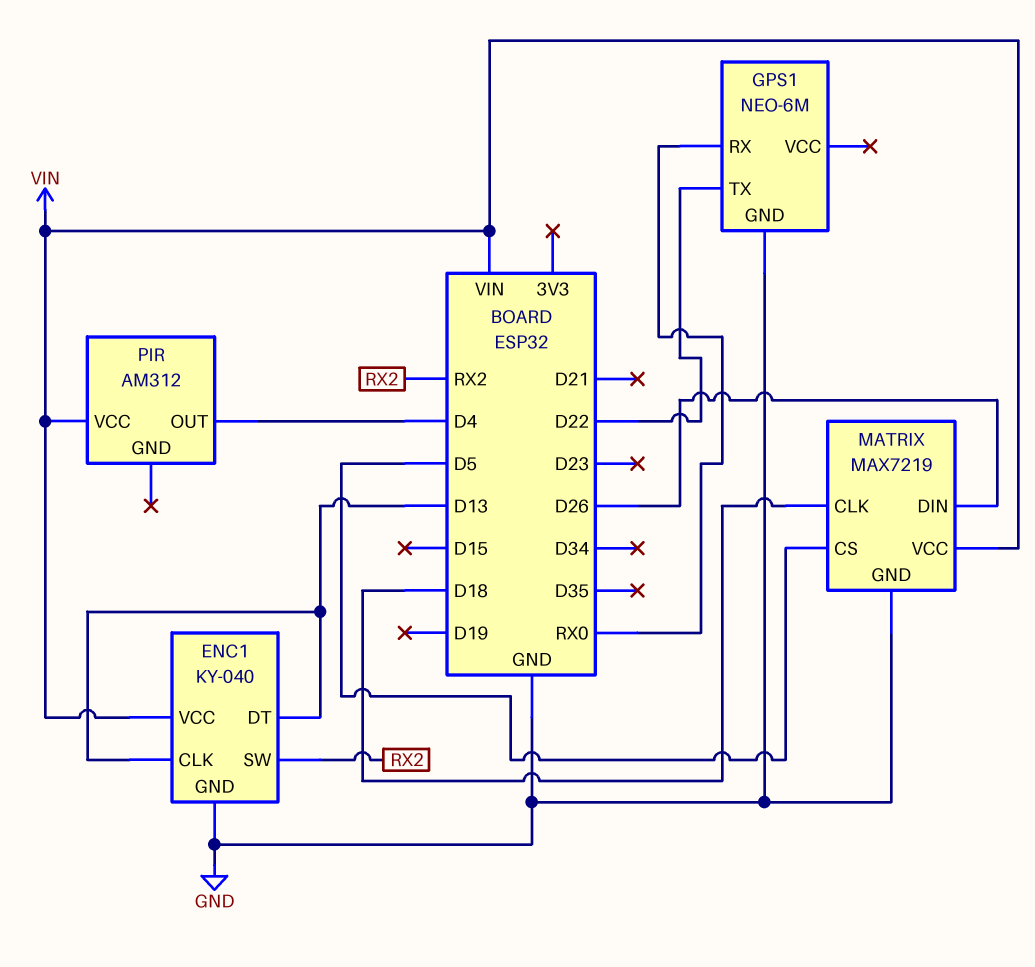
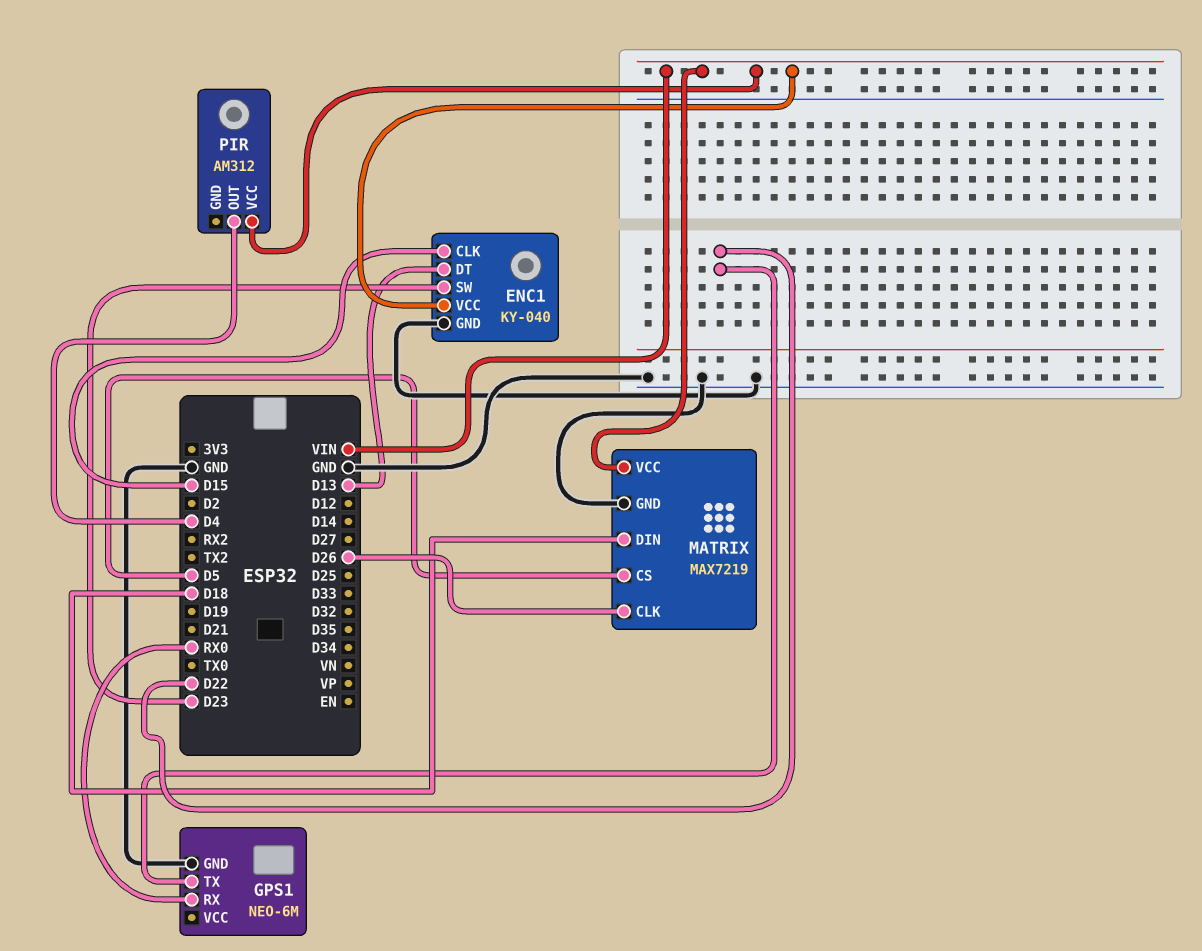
ENC1 pin CLK: D13 -> D15
ENC1 pin SW: RX2 -> D23
MATRIX pin CLK: D18 -> D26
MATRIX pin DIN: D26 -> D18

